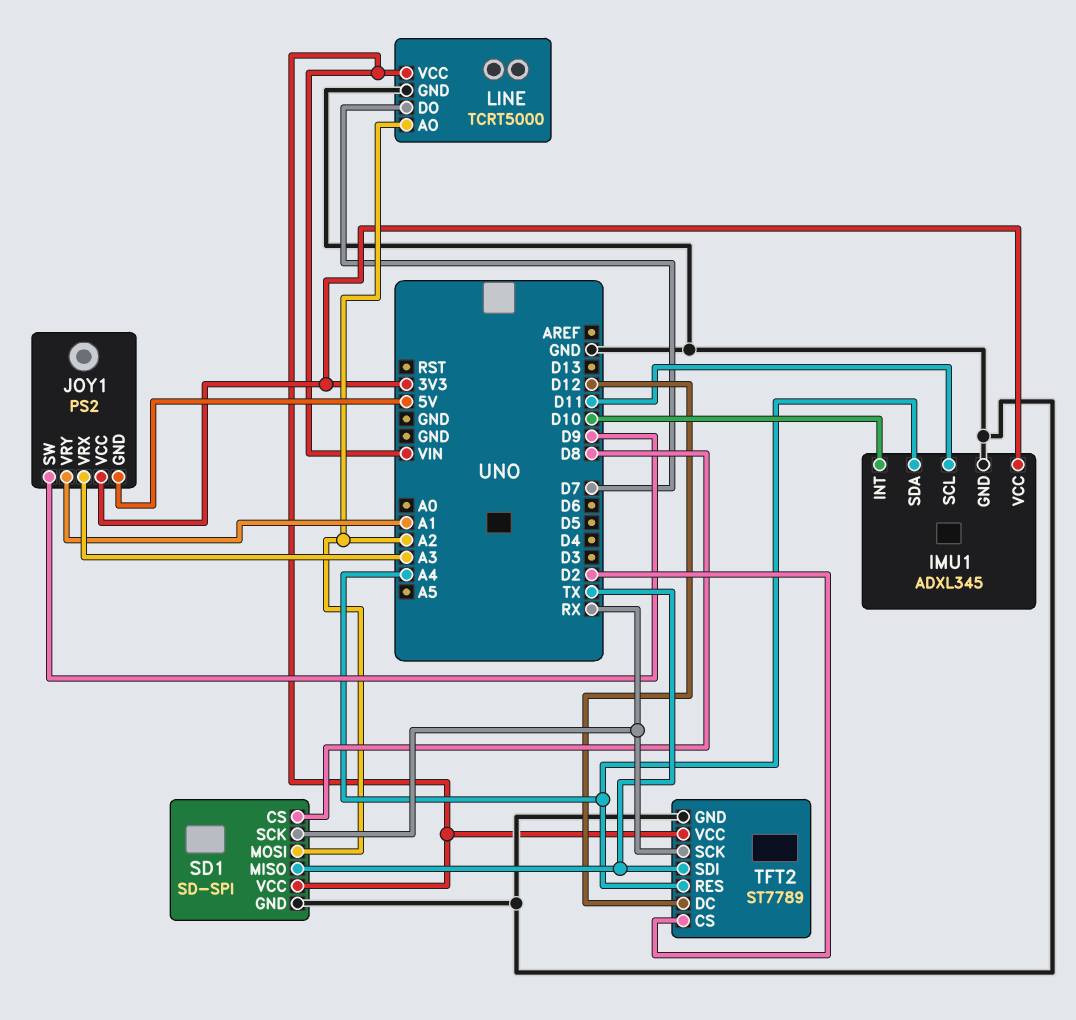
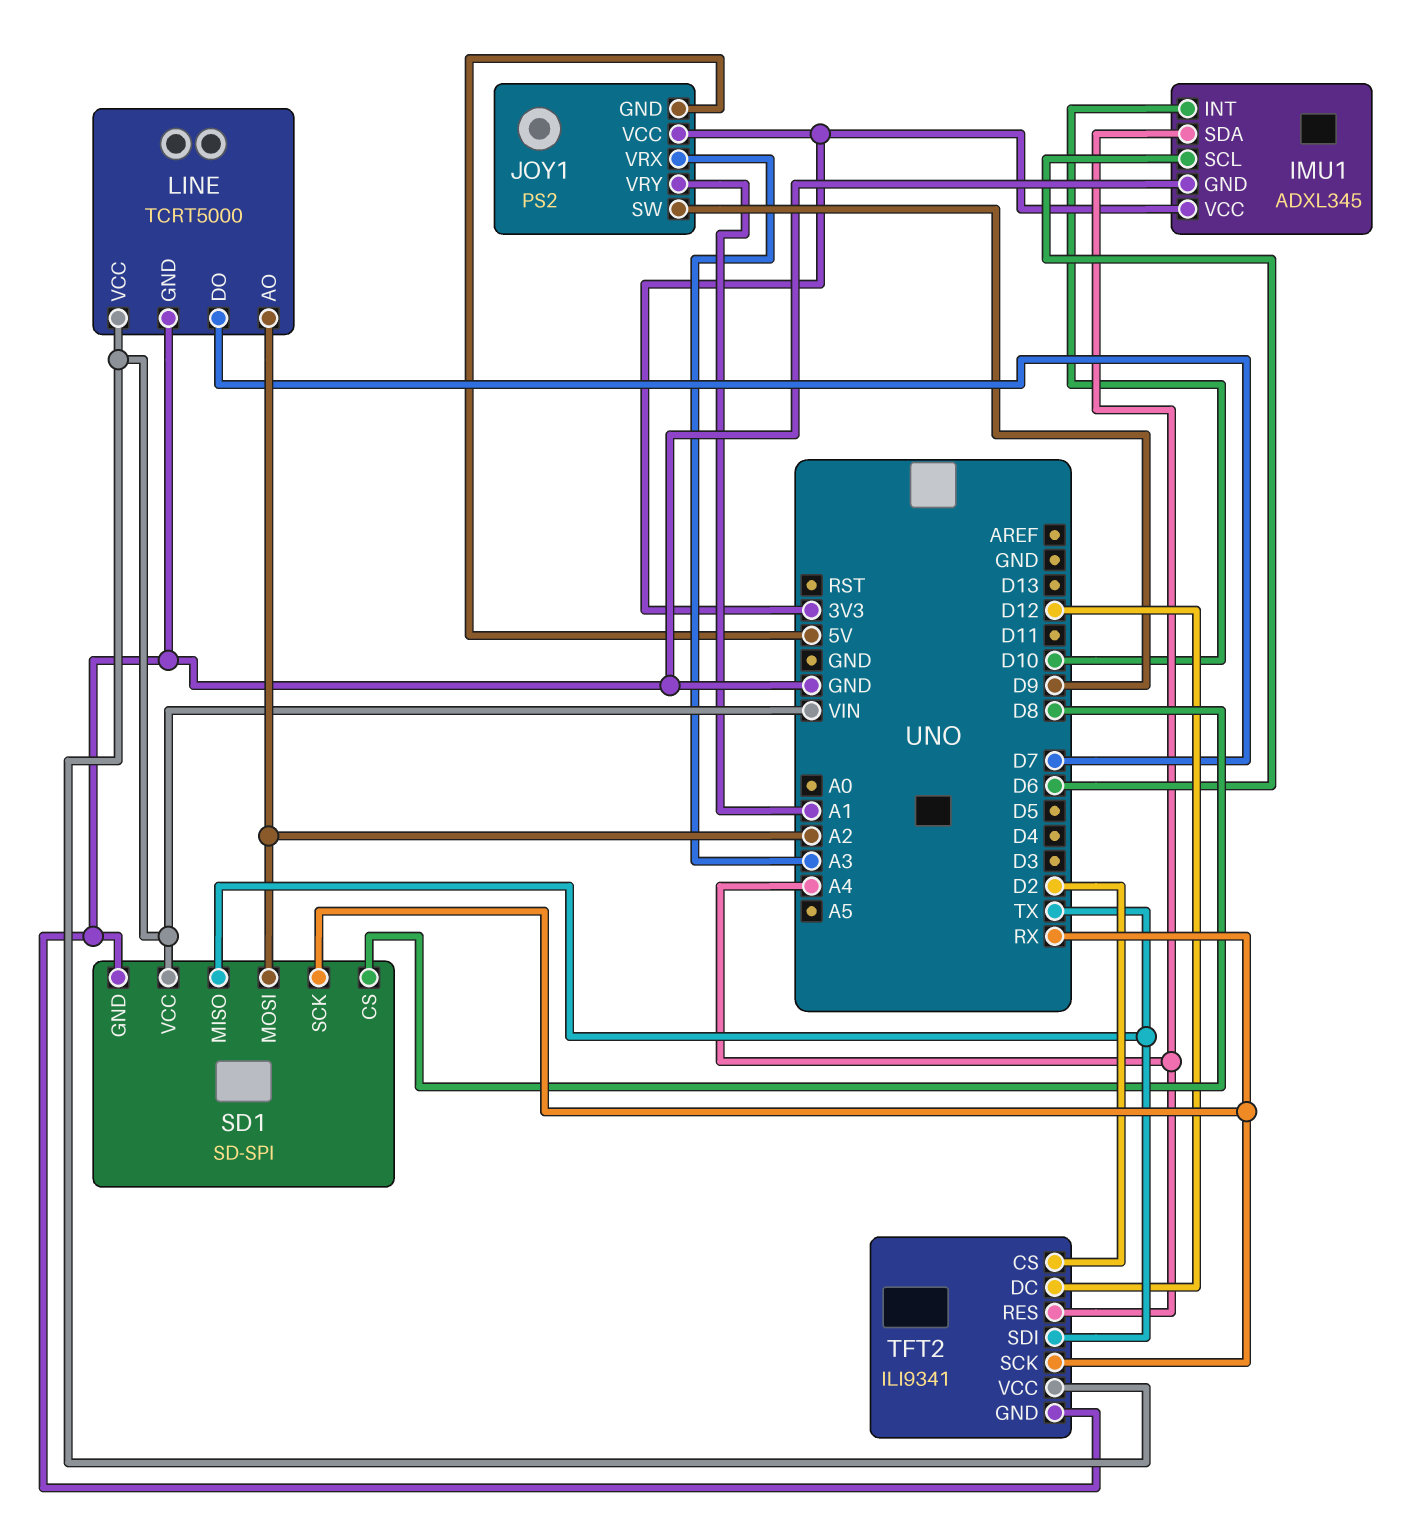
IMU1 pin SCL: D11 -> D6
TFT2: ST7789 -> ILI9341

